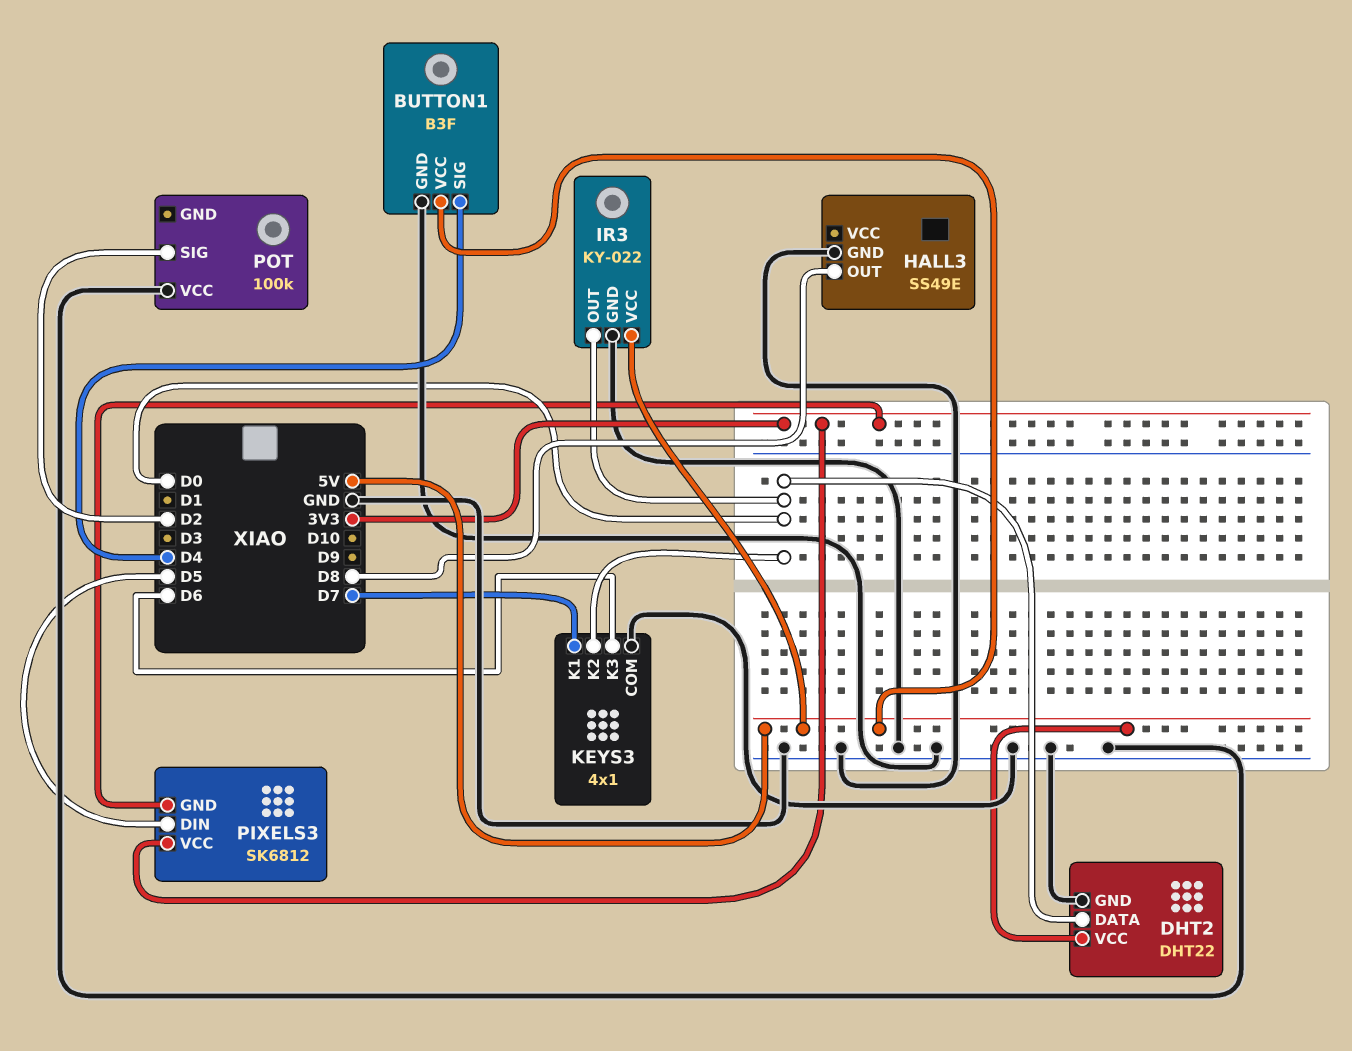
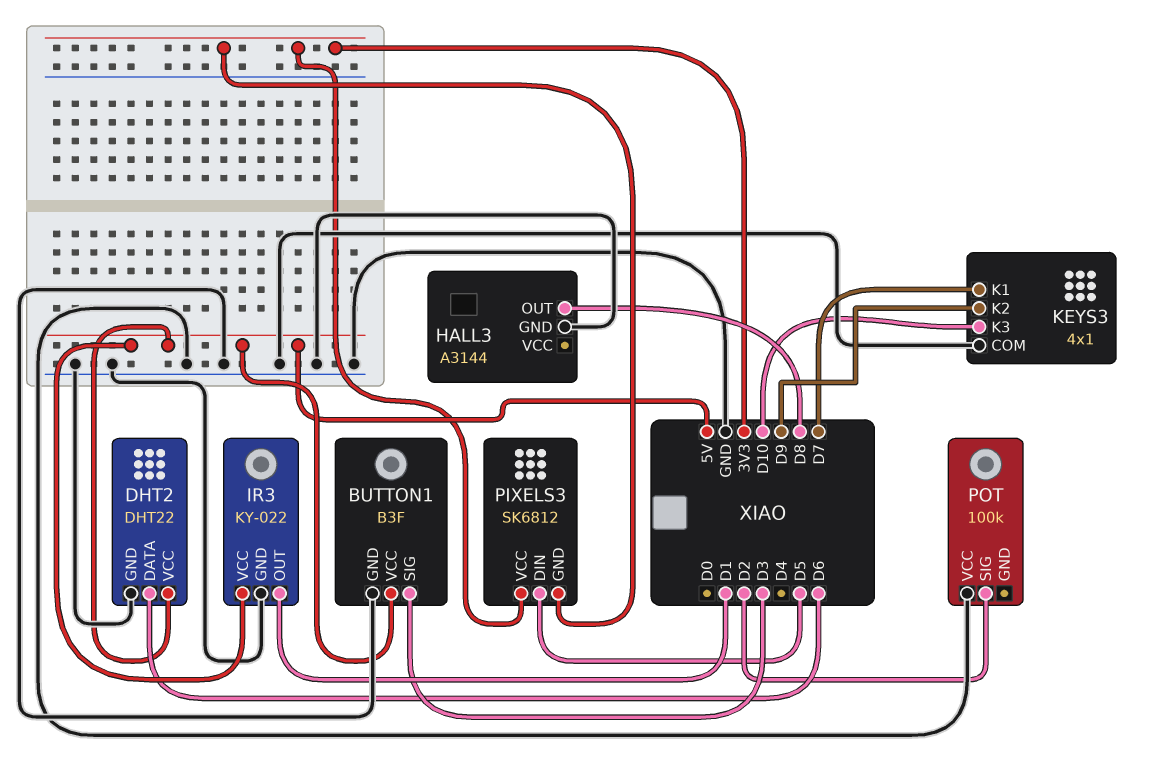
BUTTON1 pin SIG: D4 -> D3
DHT2 pin DATA: D0 -> D6
HALL3: SS49E -> A3144
IR3 pin OUT: D0 -> D1
KEYS3 pin K2: D0 -> D9
KEYS3 pin K3: D6 -> D10

